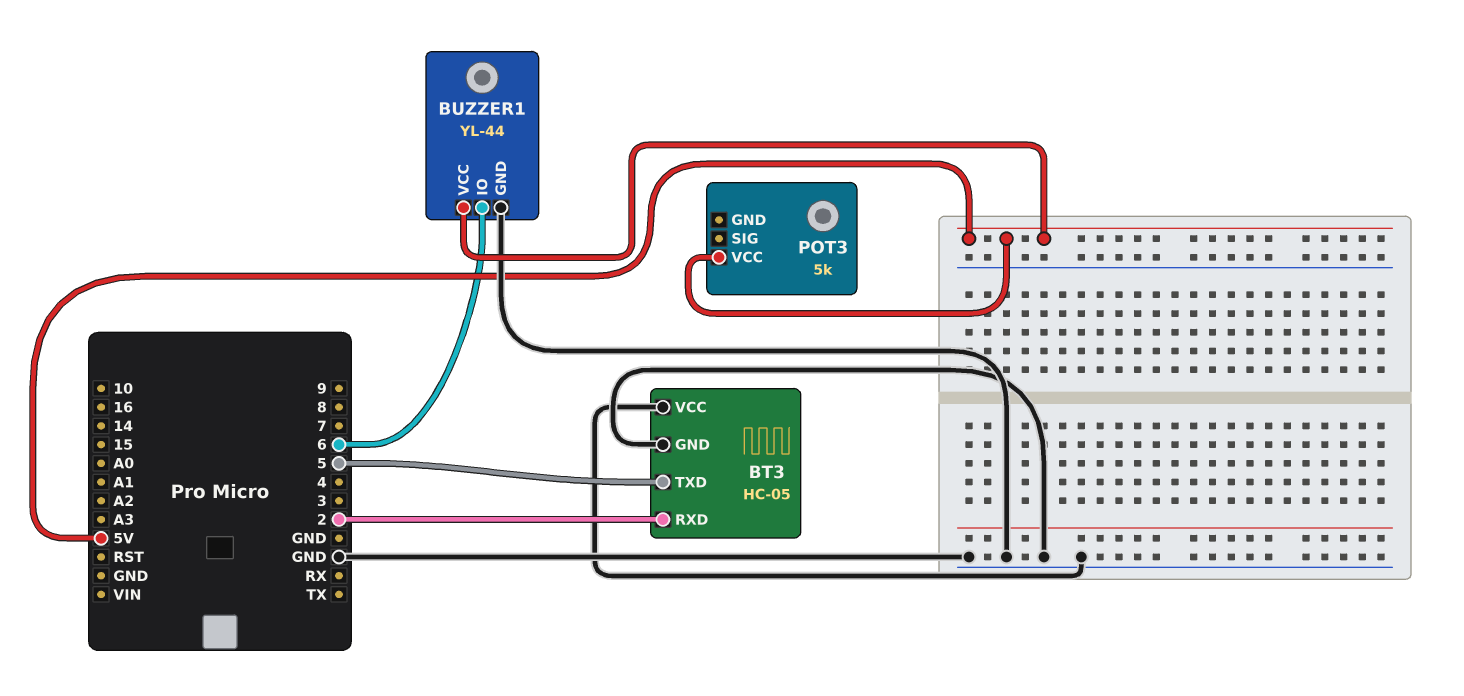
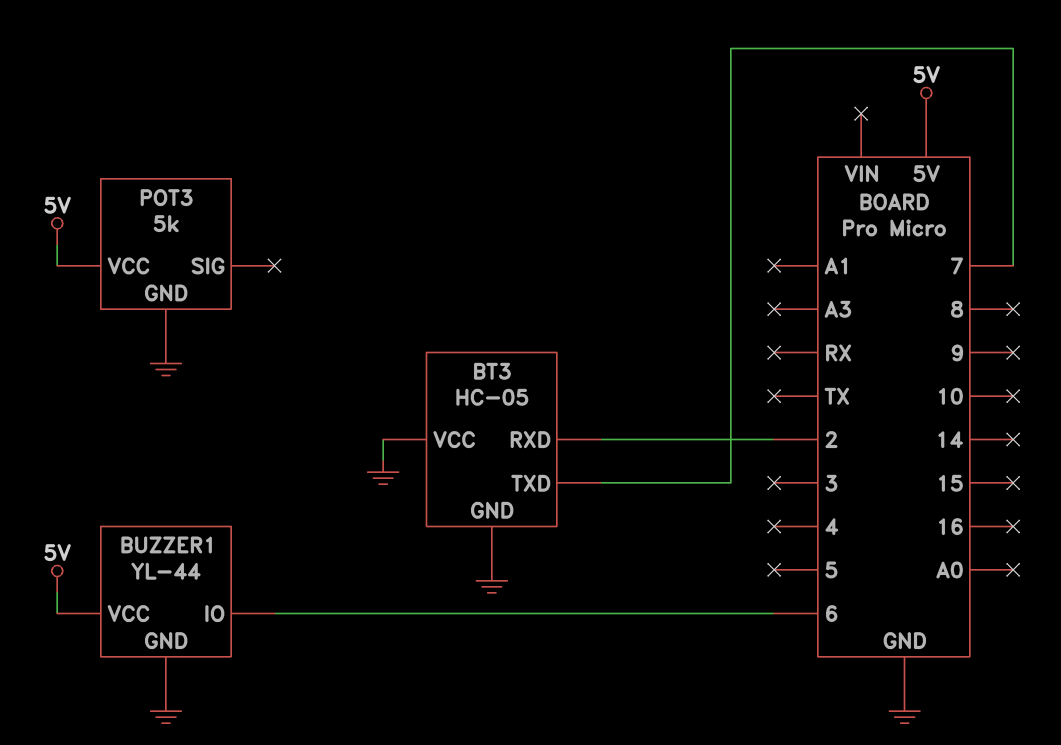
BT3 pin TXD: 5 -> 7
POT3 pin GND: none -> GND

